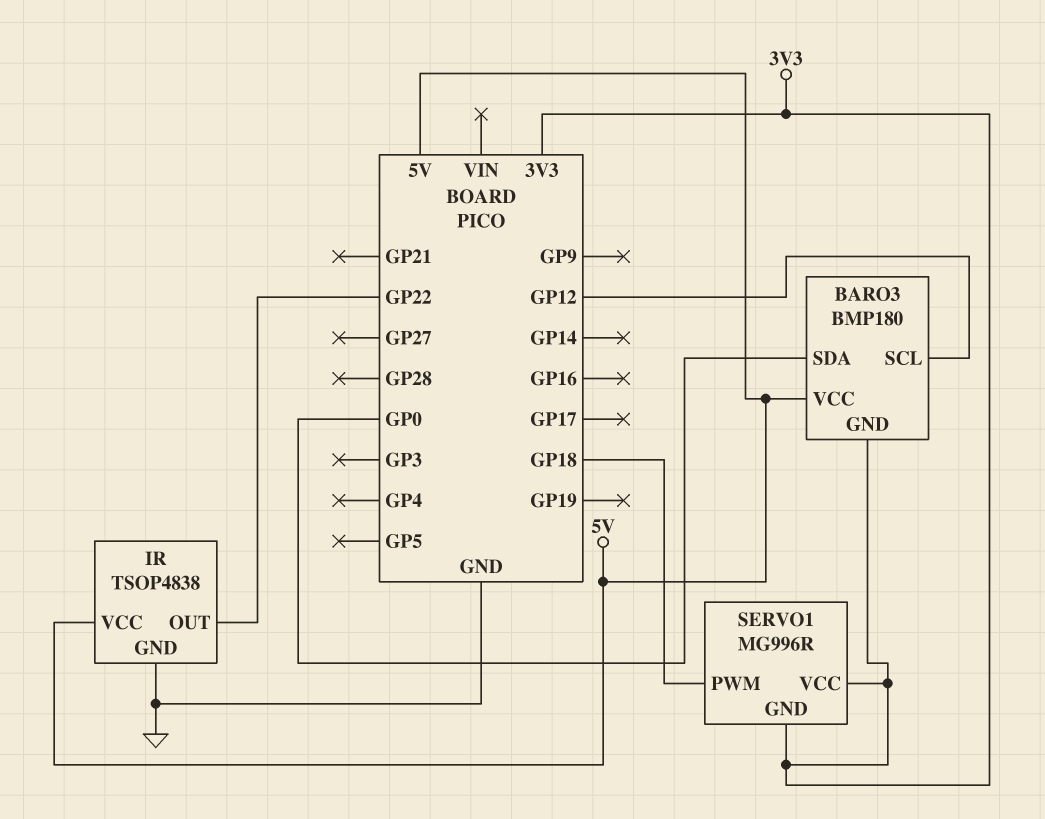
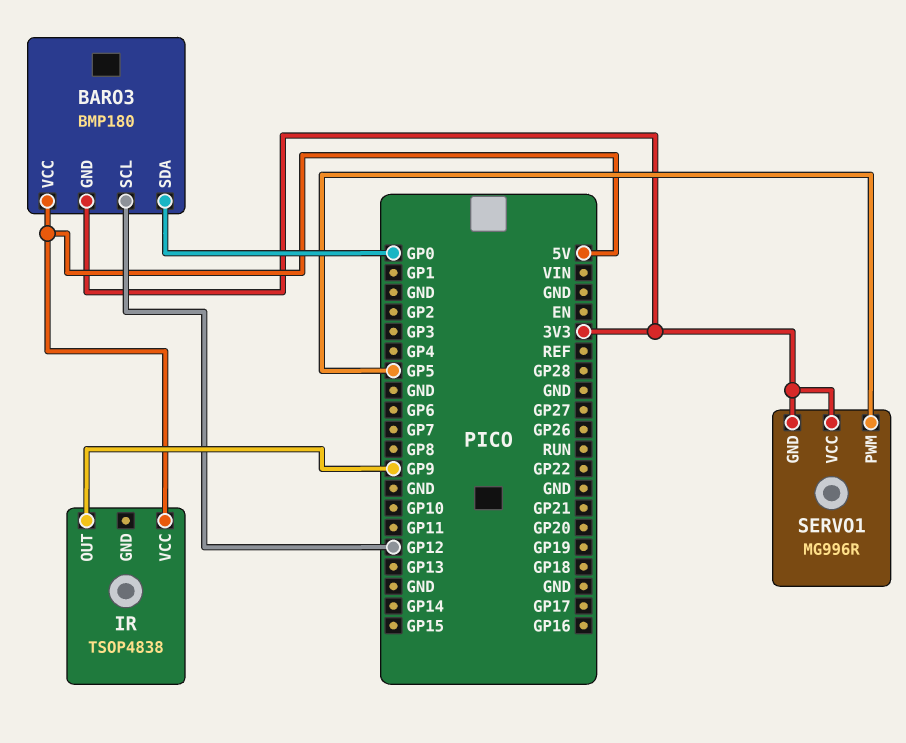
IR pin GND: GND -> none
IR pin OUT: GP22 -> GP9
SERVO1 pin PWM: GP18 -> GP5

